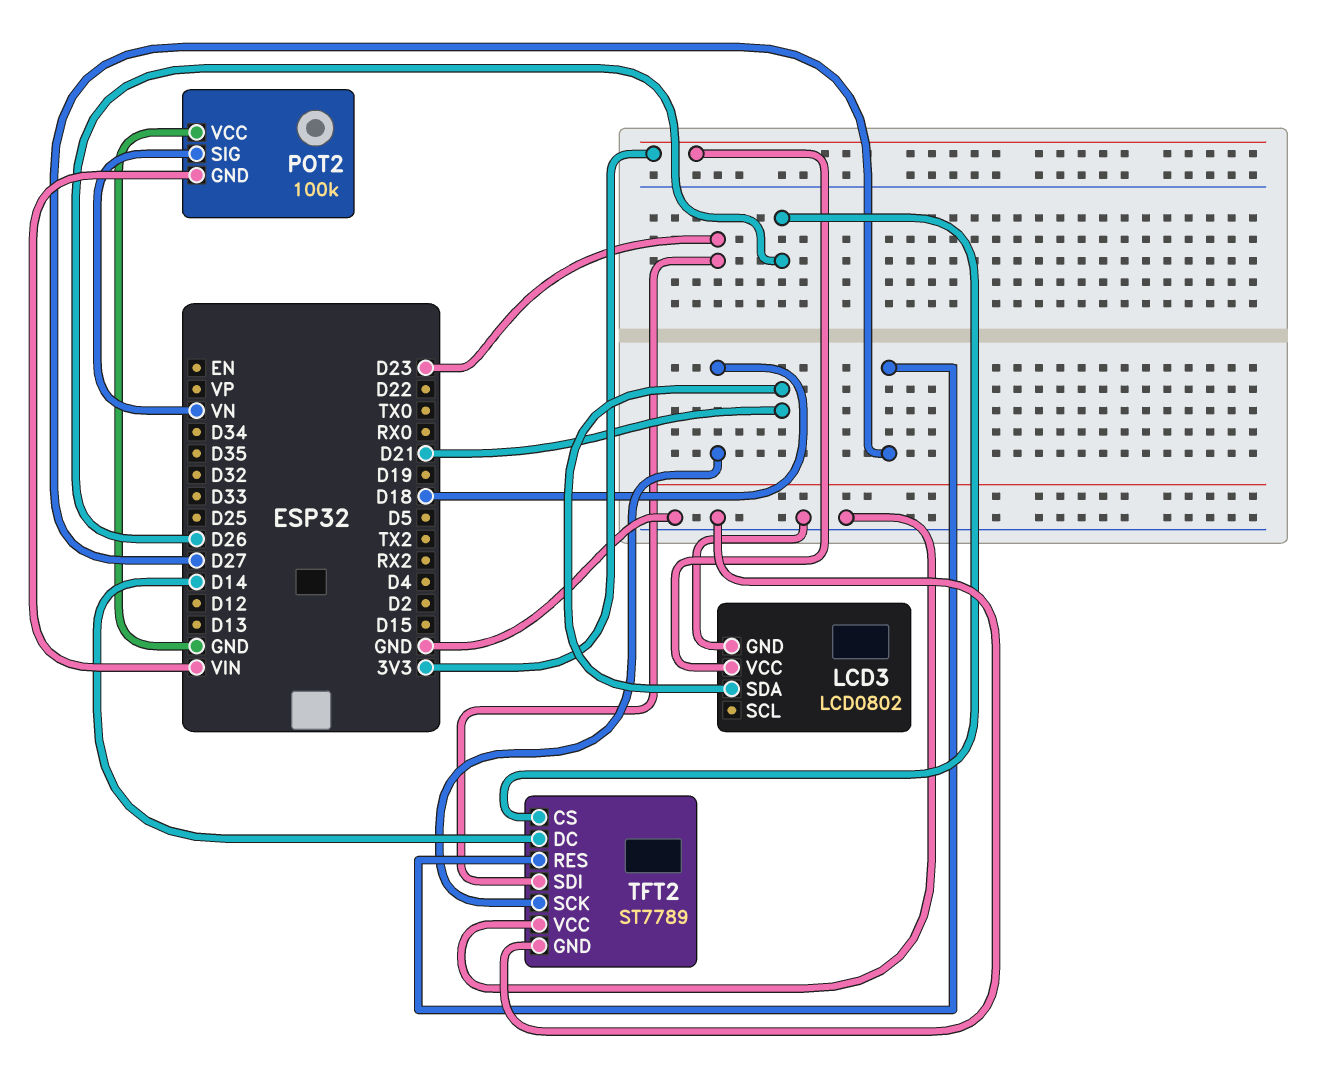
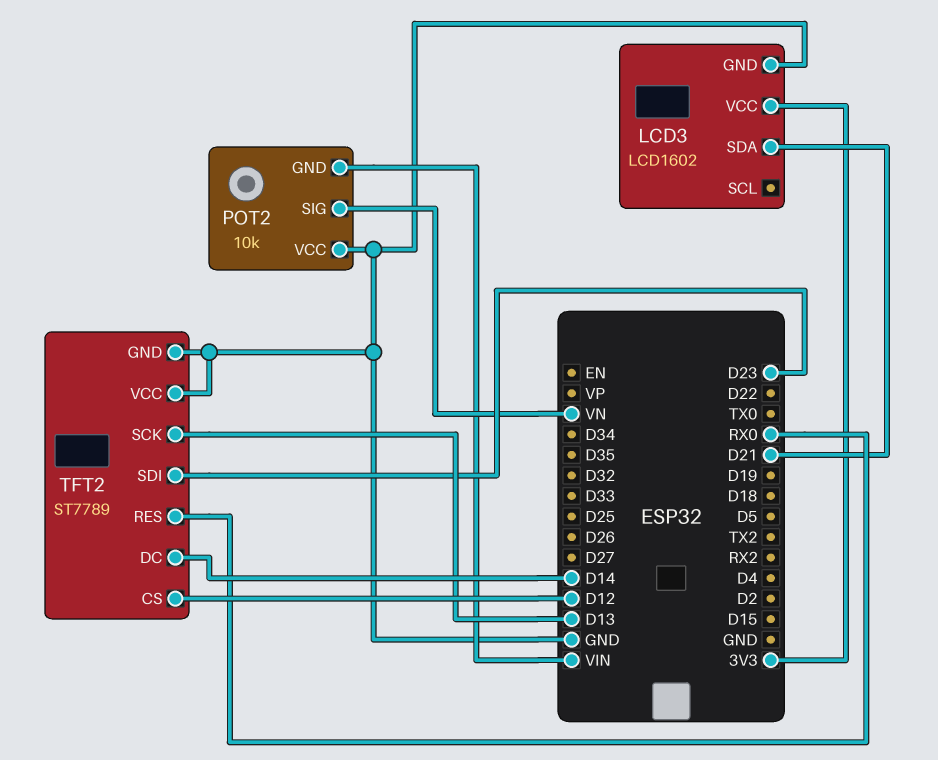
LCD3: LCD0802 -> LCD1602
POT2: 100k -> 10k
TFT2 pin CS: D26 -> D12
TFT2 pin RES: D27 -> RX0
TFT2 pin SCK: D18 -> D13

